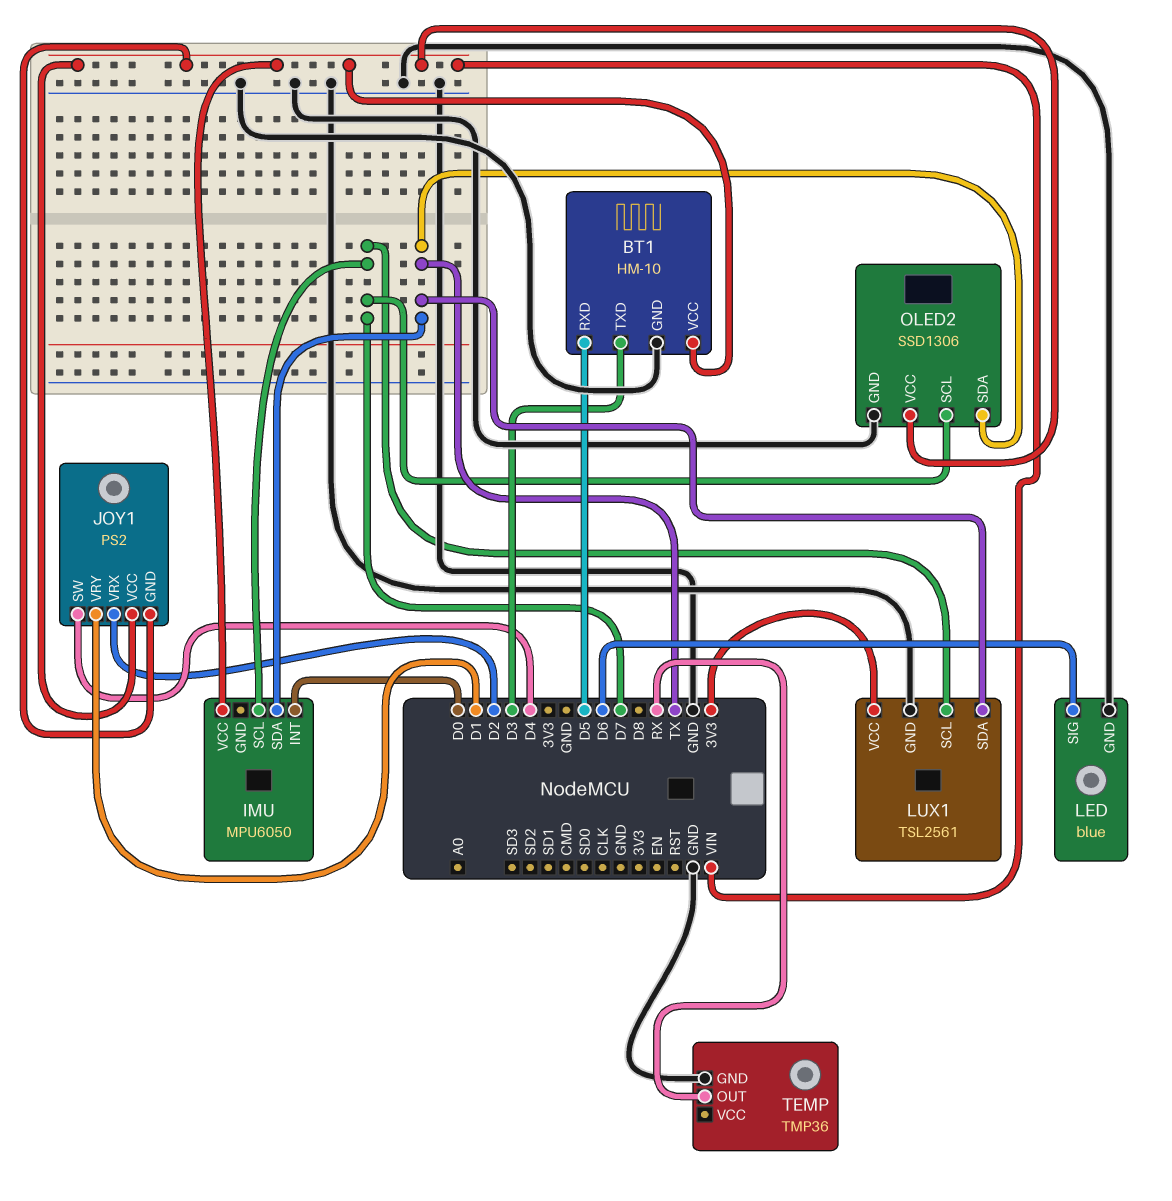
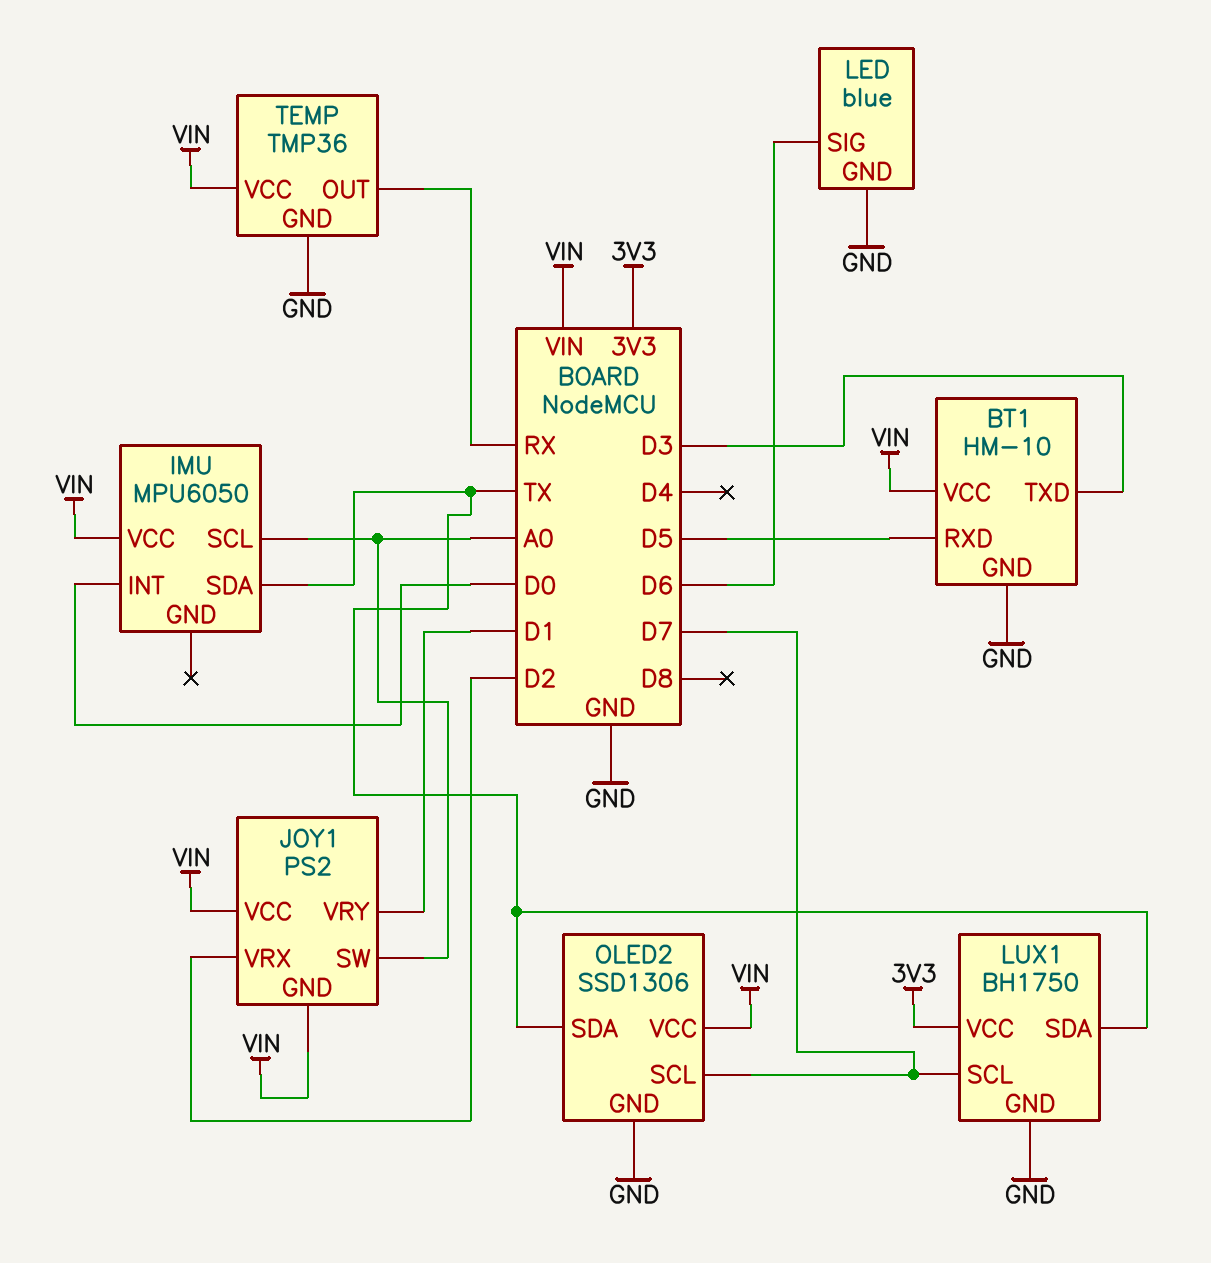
IMU pin SCL: D7 -> A0
JOY1 pin SW: D4 -> A0
LUX1: TSL2561 -> BH1750
TEMP pin VCC: none -> VIN

